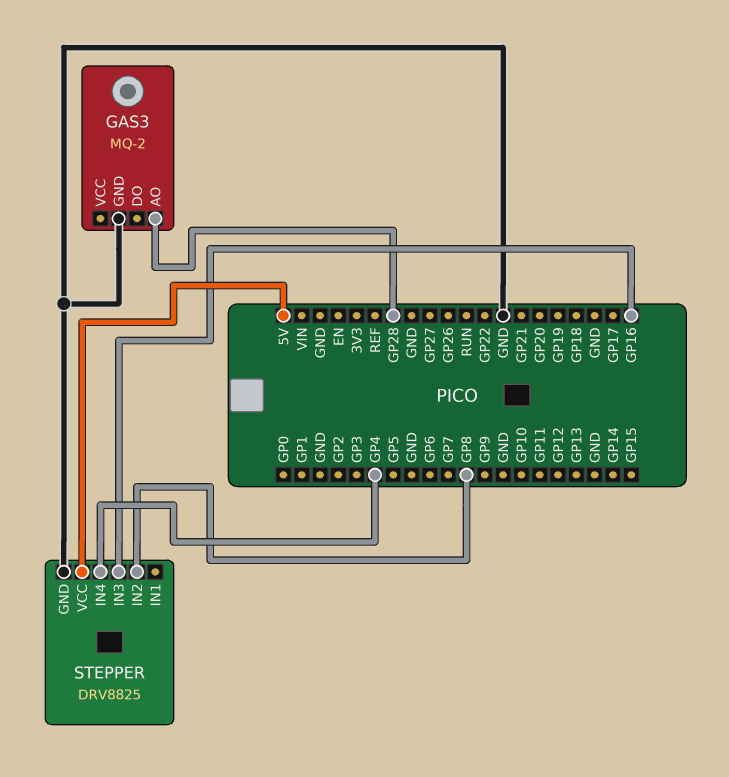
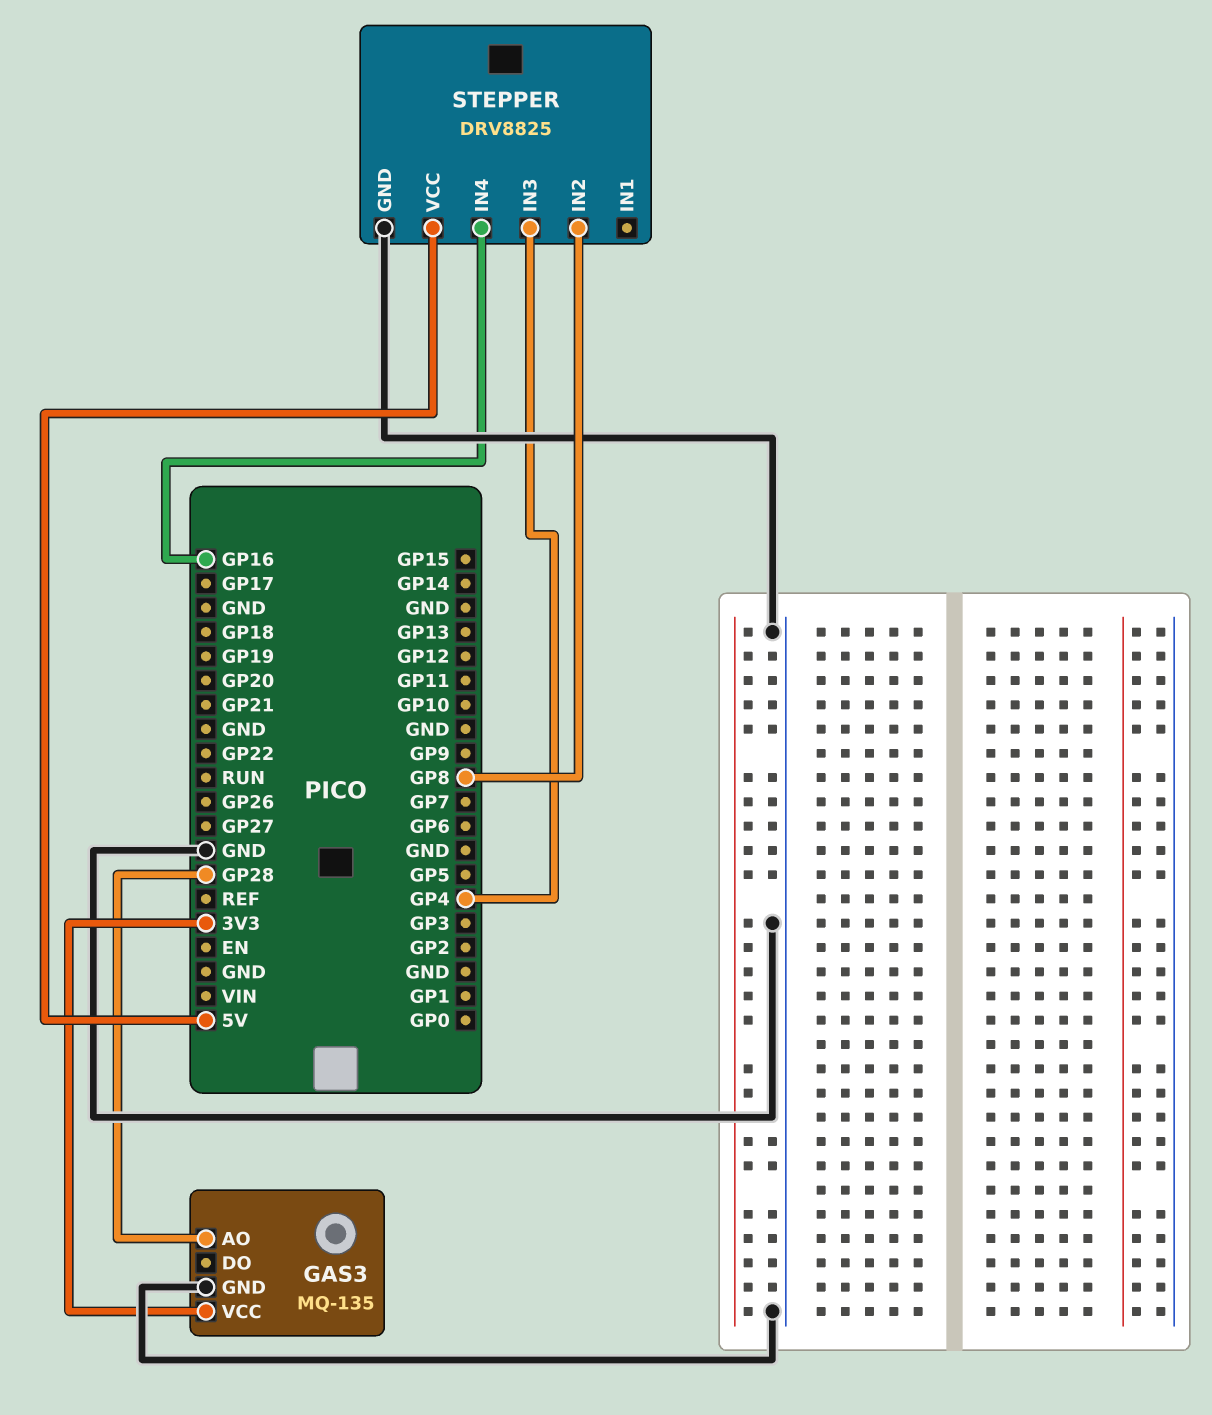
GAS3: MQ-2 -> MQ-135
GAS3 pin VCC: none -> 3V3
STEPPER pin IN3: GP16 -> GP4
STEPPER pin IN4: GP4 -> GP16

